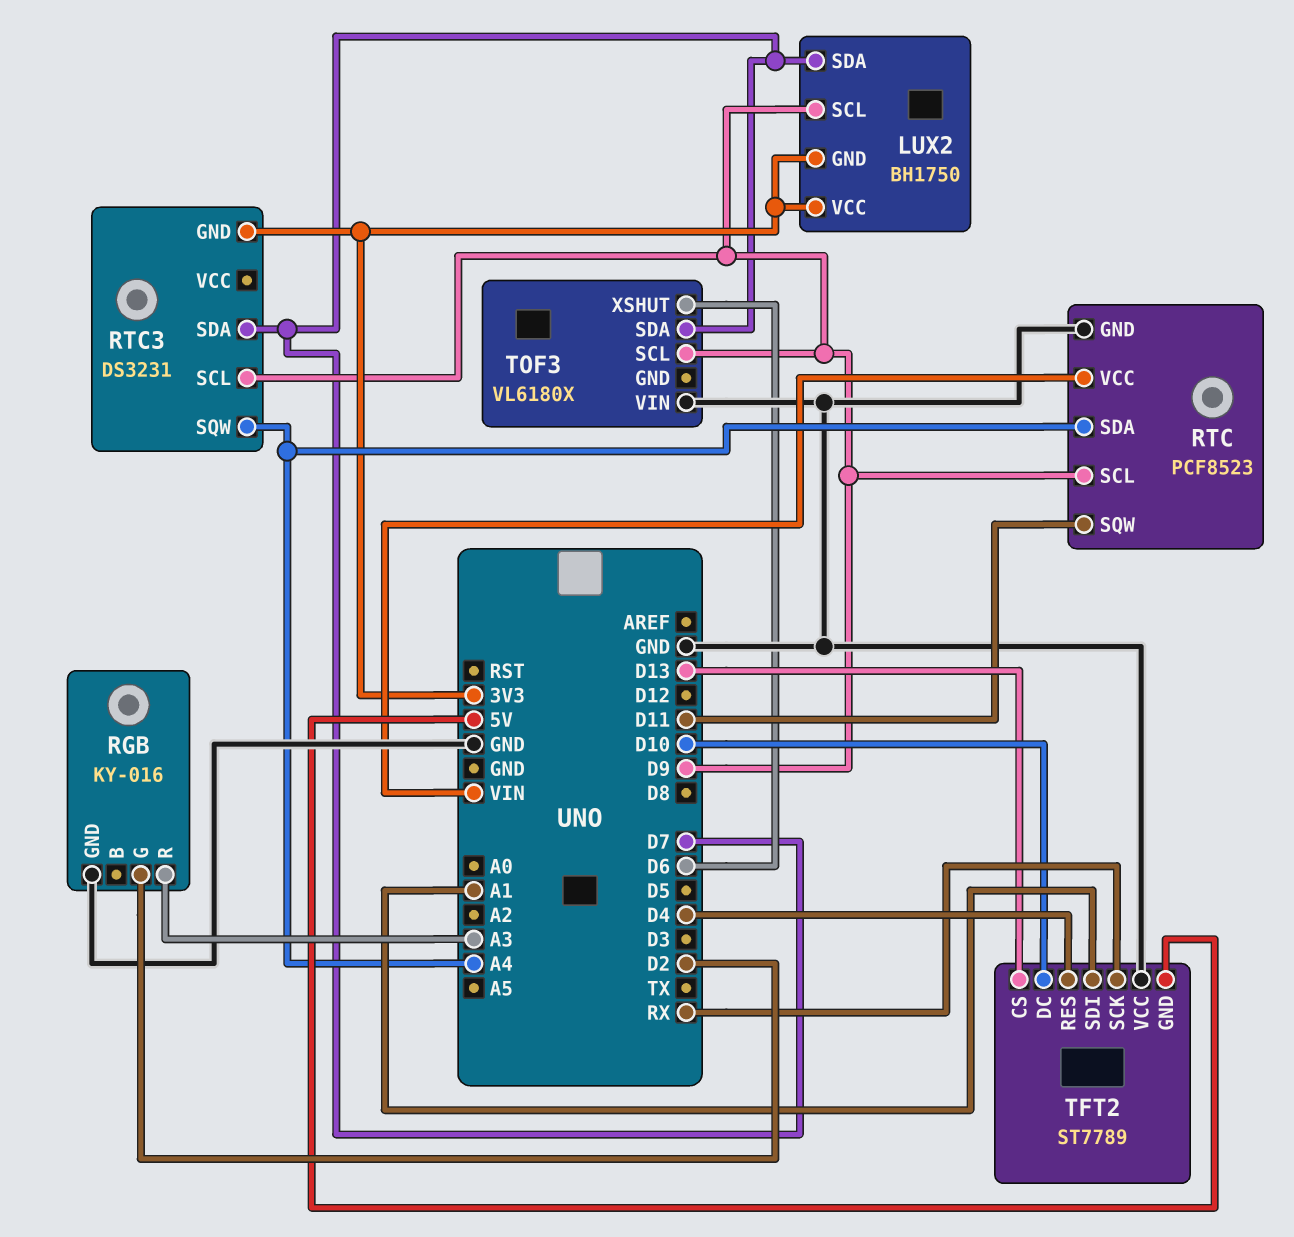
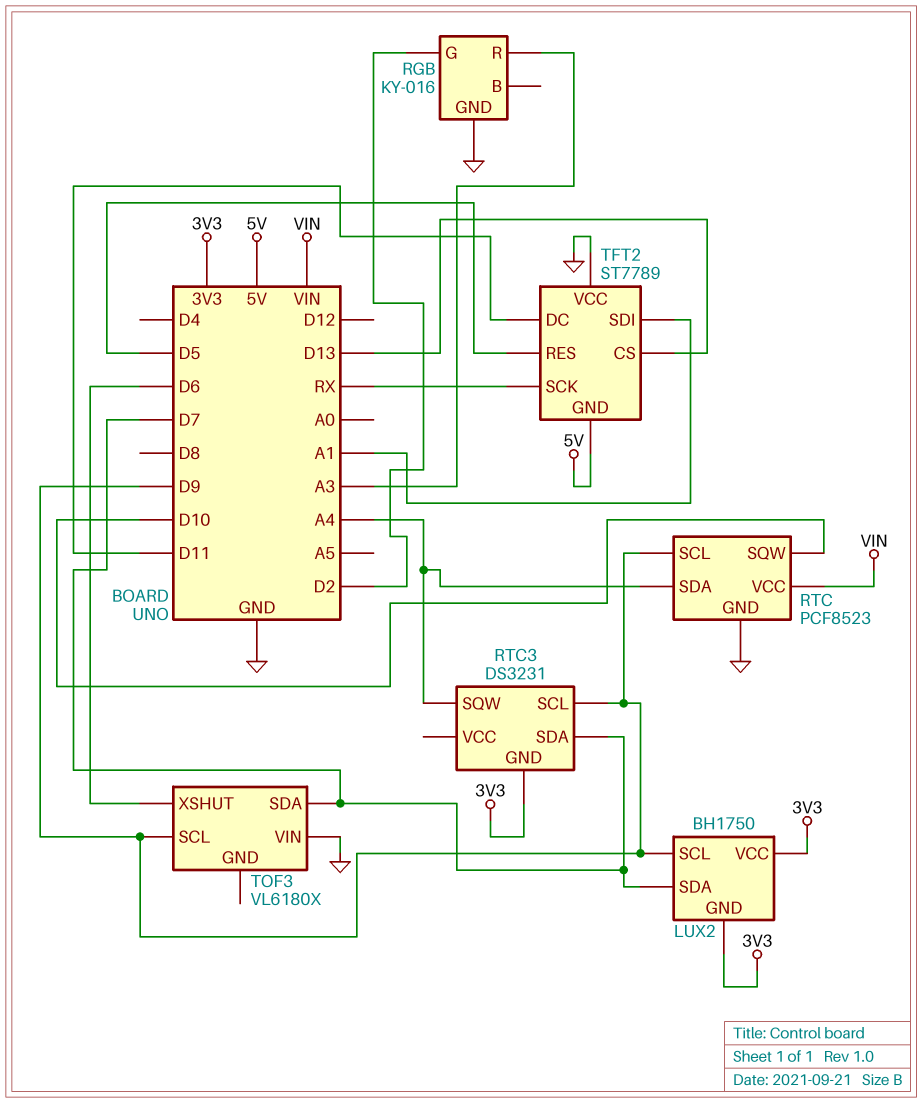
RTC pin SQW: D11 -> D10
TFT2 pin DC: D10 -> D11
TFT2 pin RES: D4 -> D5

